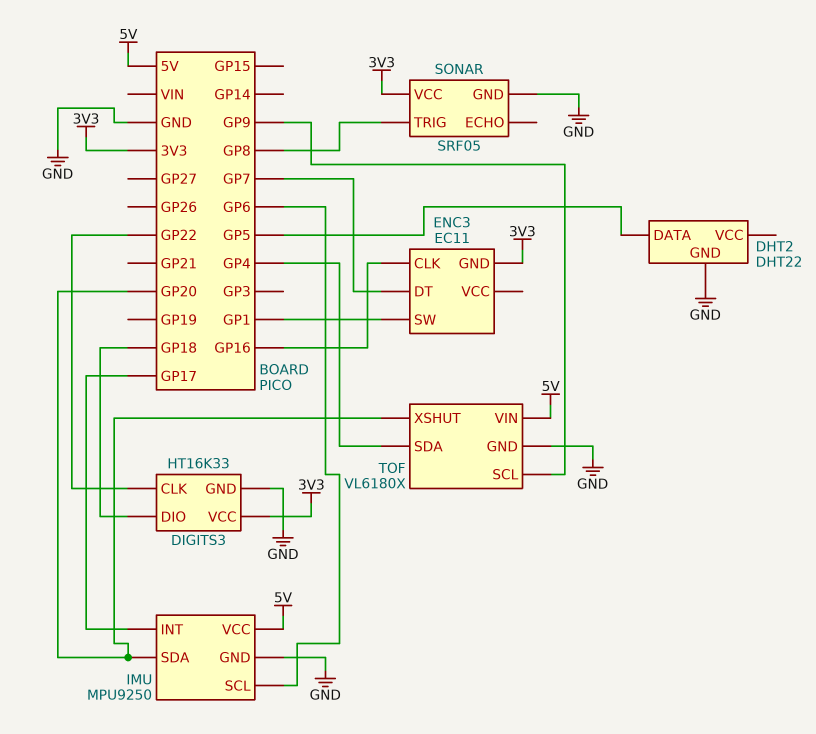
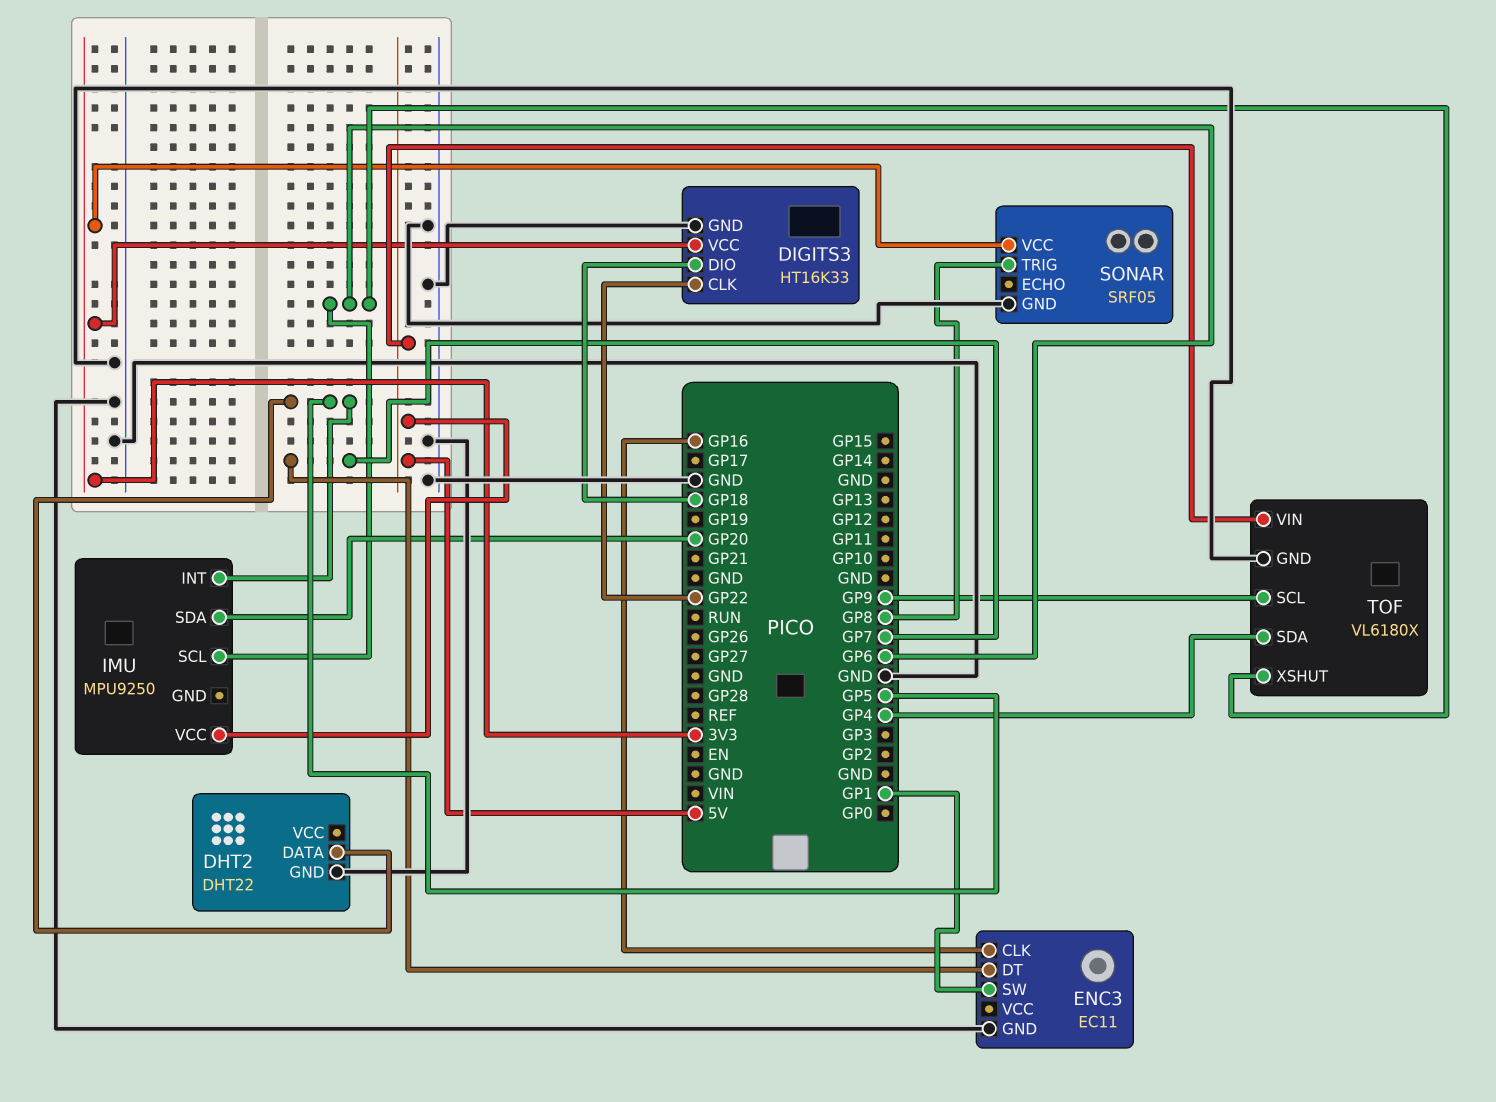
ENC3 pin GND: 3V3 -> GND
IMU pin GND: GND -> none
IMU pin INT: GP17 -> GP5
TOF pin XSHUT: GP20 -> GP6

